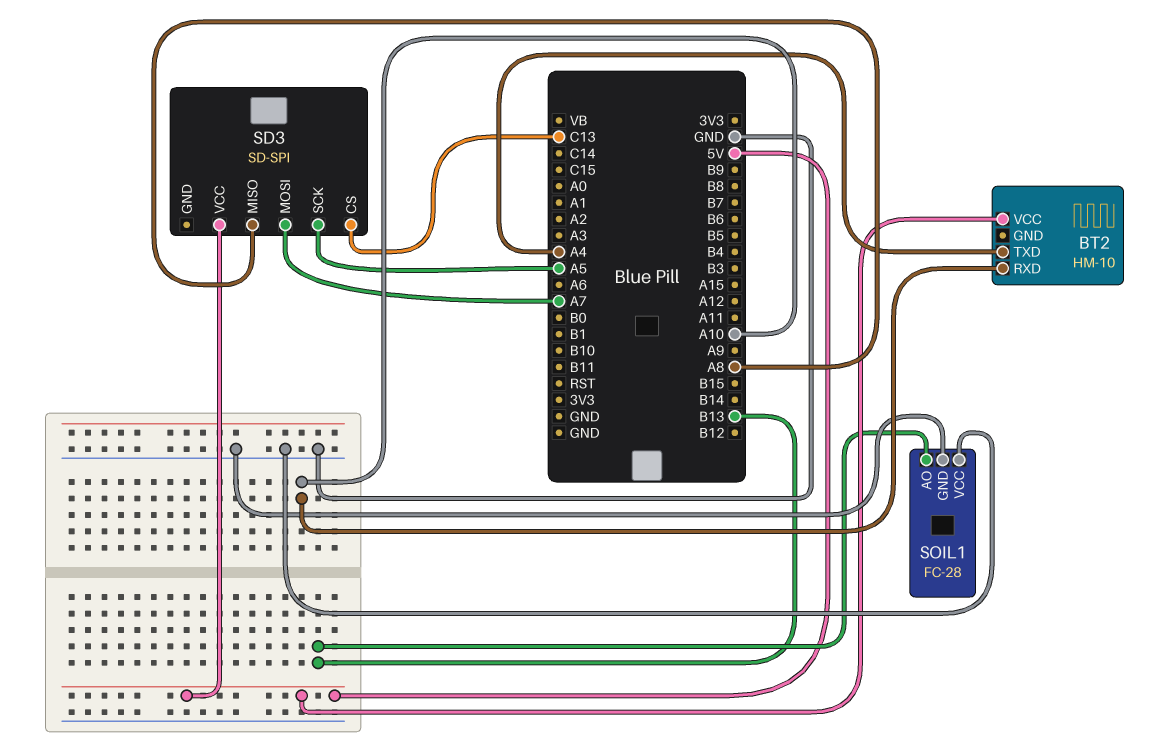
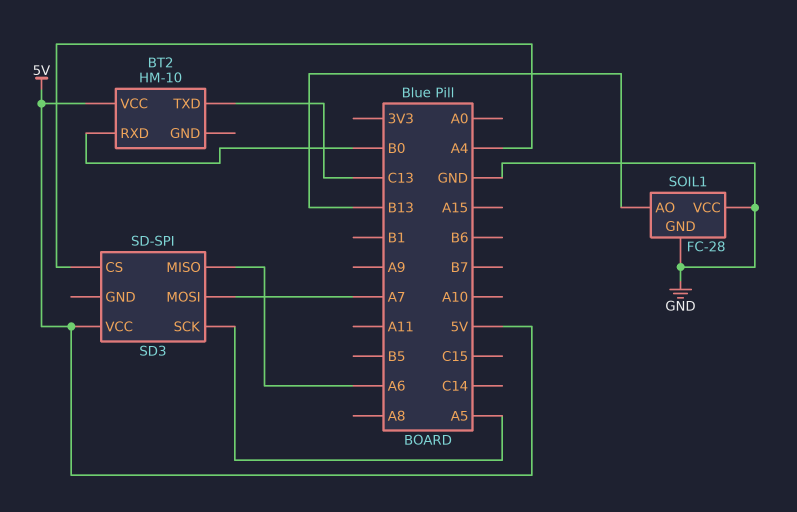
BT2 pin RXD: A10 -> B0
BT2 pin TXD: A4 -> C13
SD3 pin CS: C13 -> A4
SD3 pin MISO: A8 -> A6

